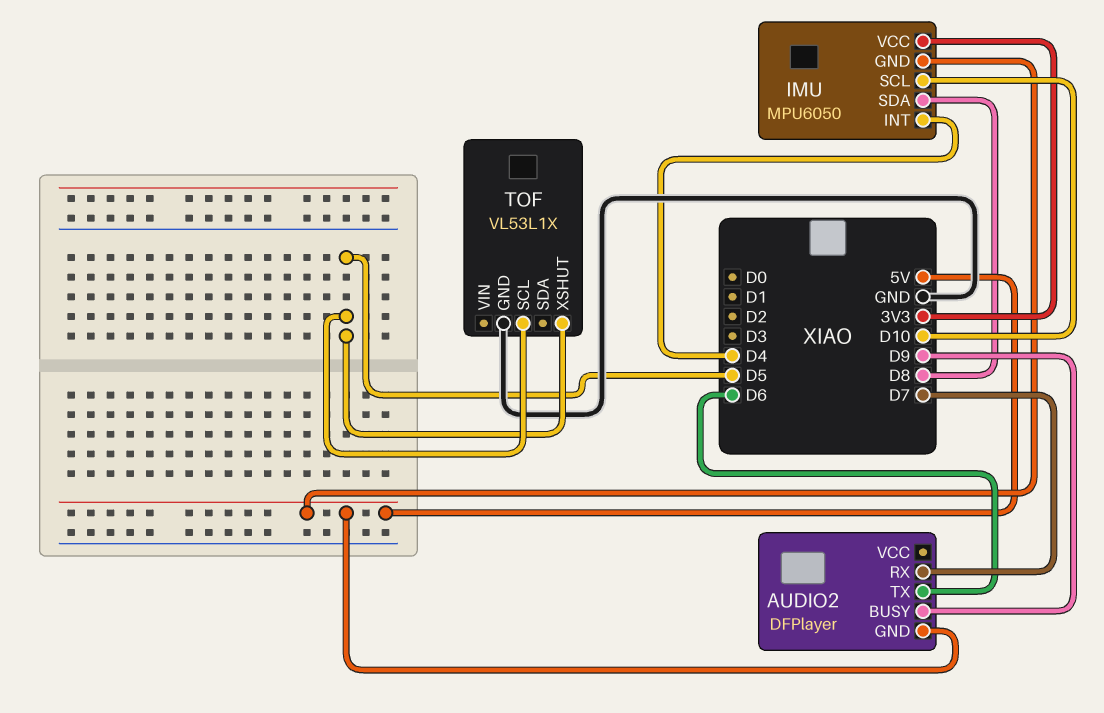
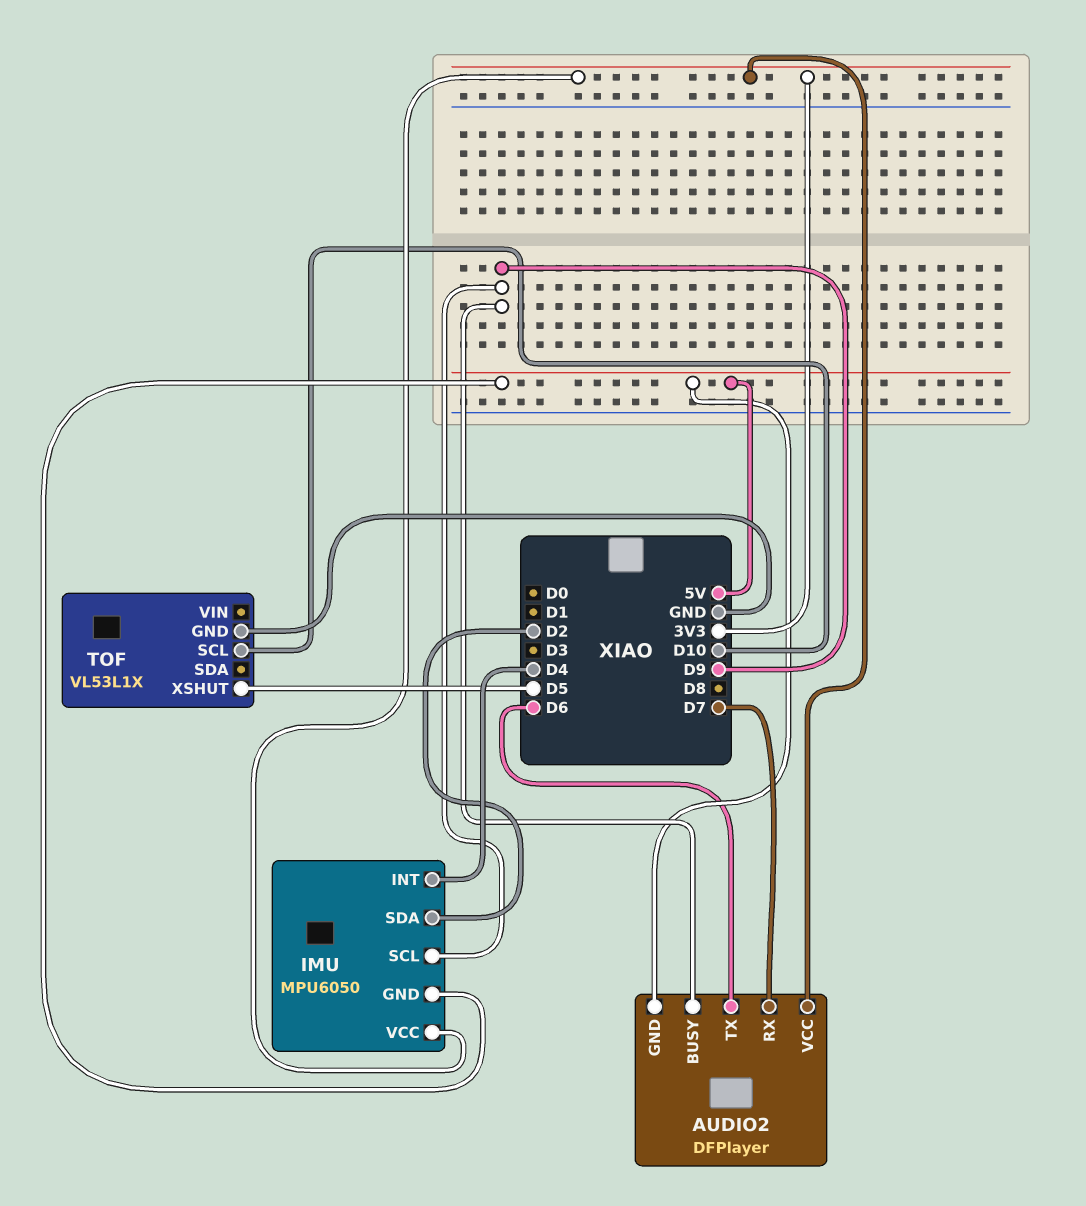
AUDIO2 pin VCC: none -> 3V3
IMU pin SCL: D10 -> D9
IMU pin SDA: D8 -> D2
TOF pin SCL: D5 -> D10

